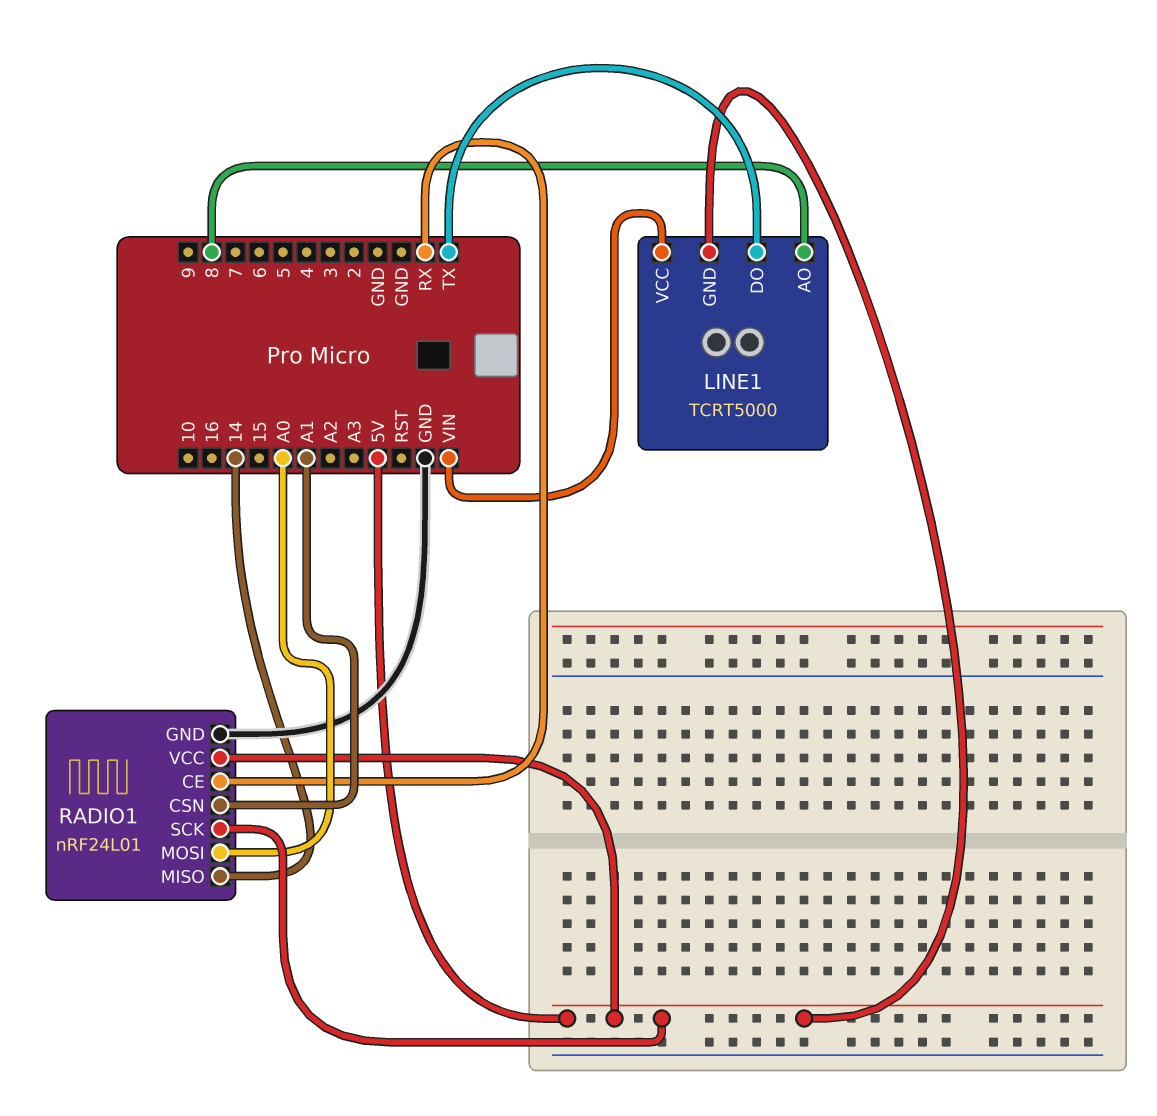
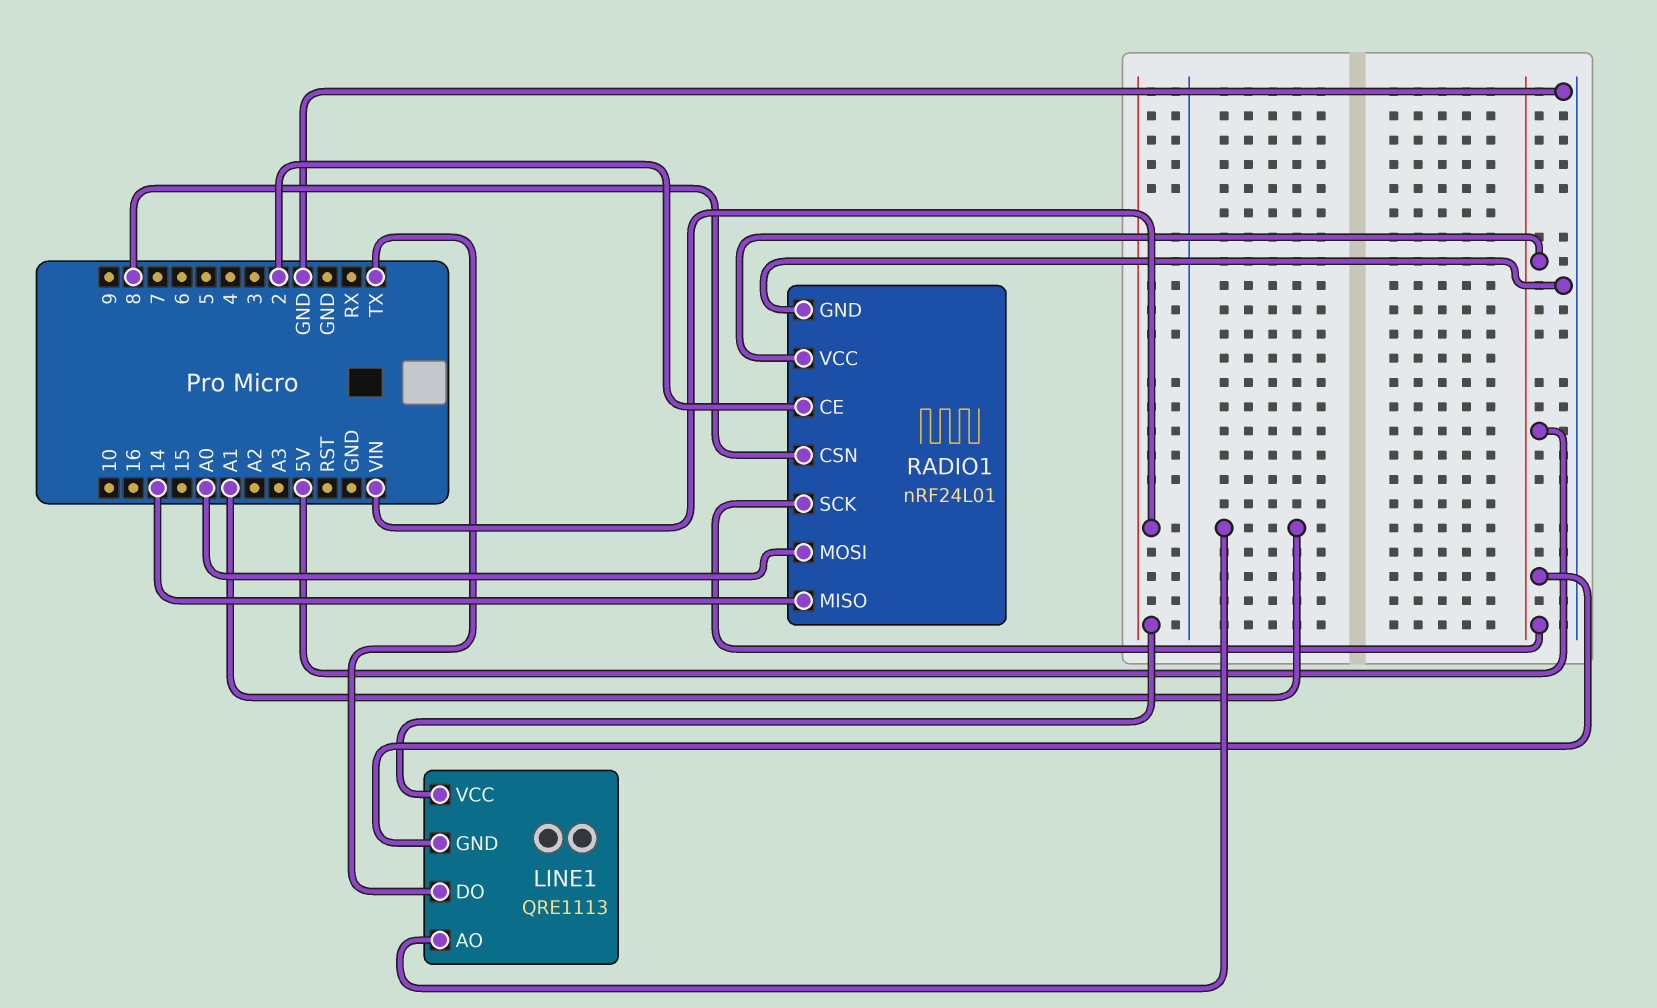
LINE1: TCRT5000 -> QRE1113
LINE1 pin AO: 8 -> A1
RADIO1 pin CE: RX -> 2
RADIO1 pin CSN: A1 -> 8

